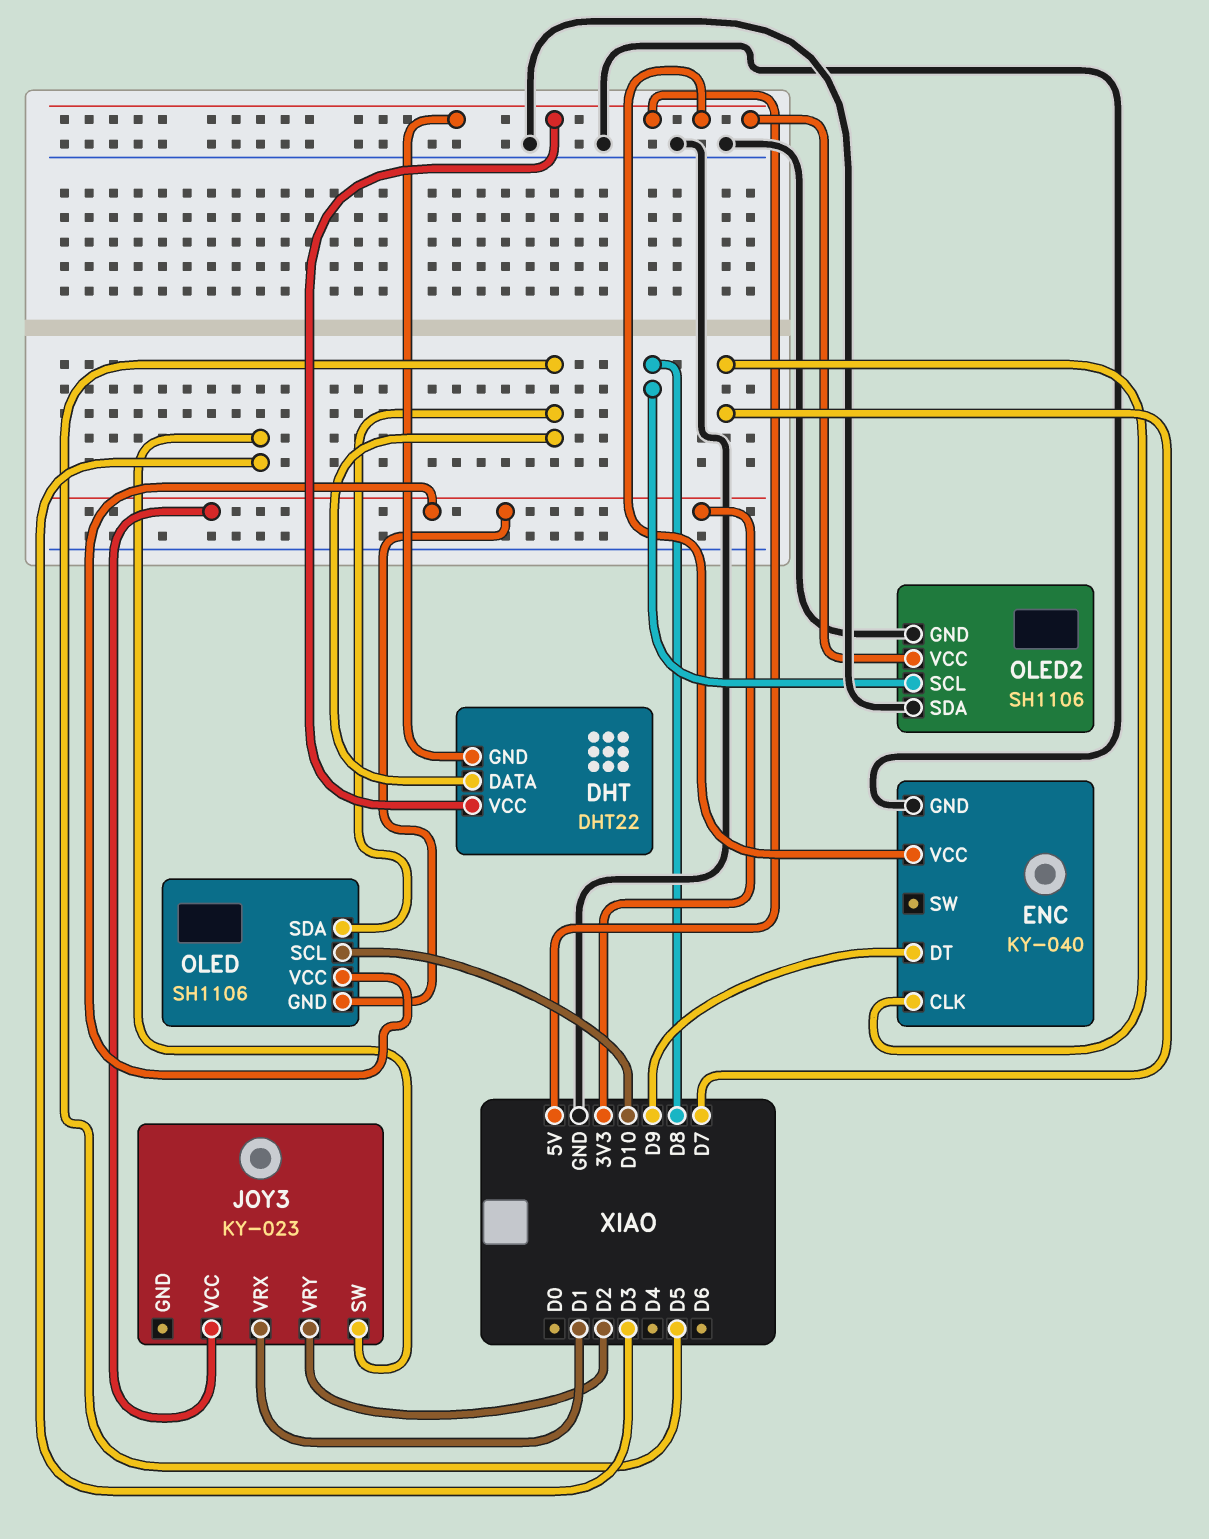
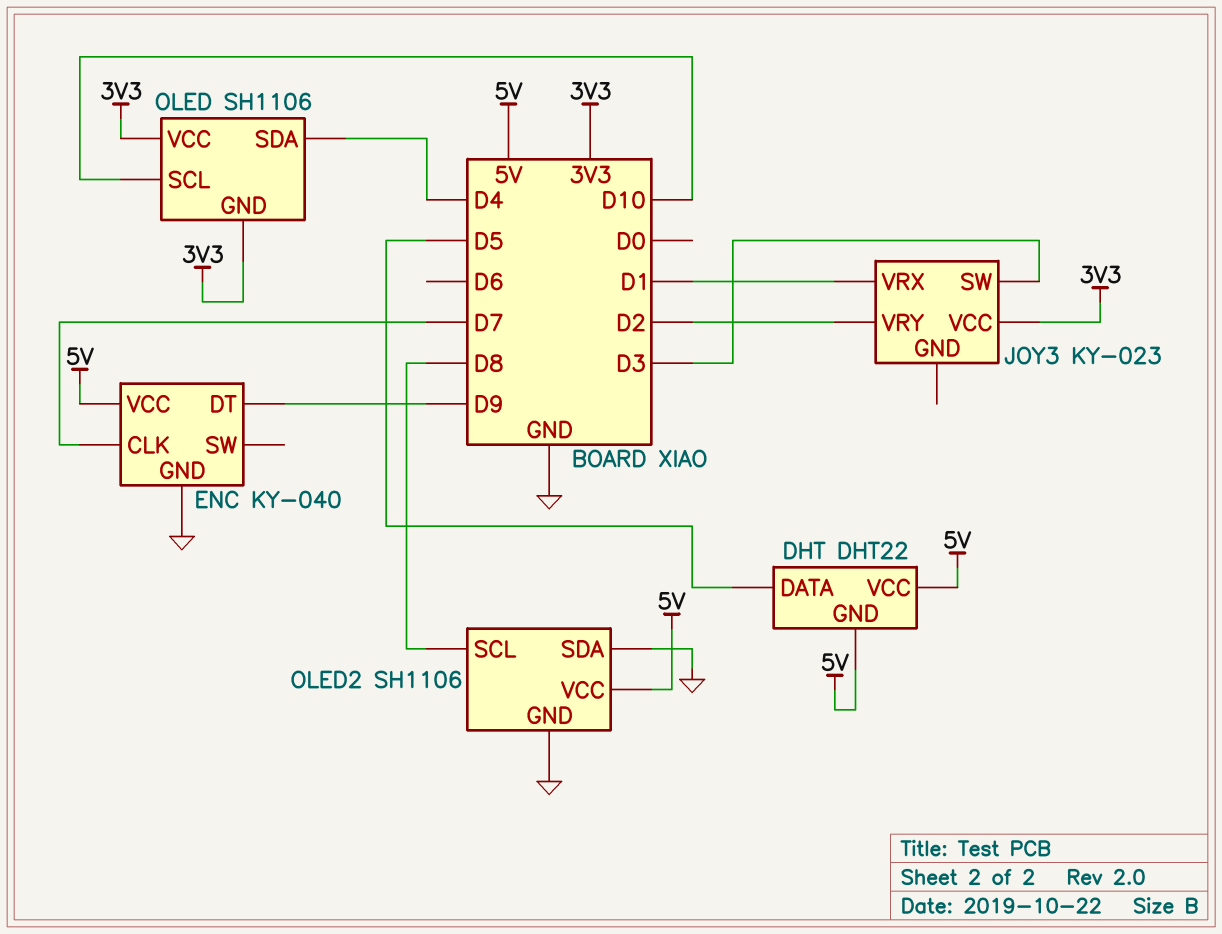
OLED pin SDA: D5 -> D4

